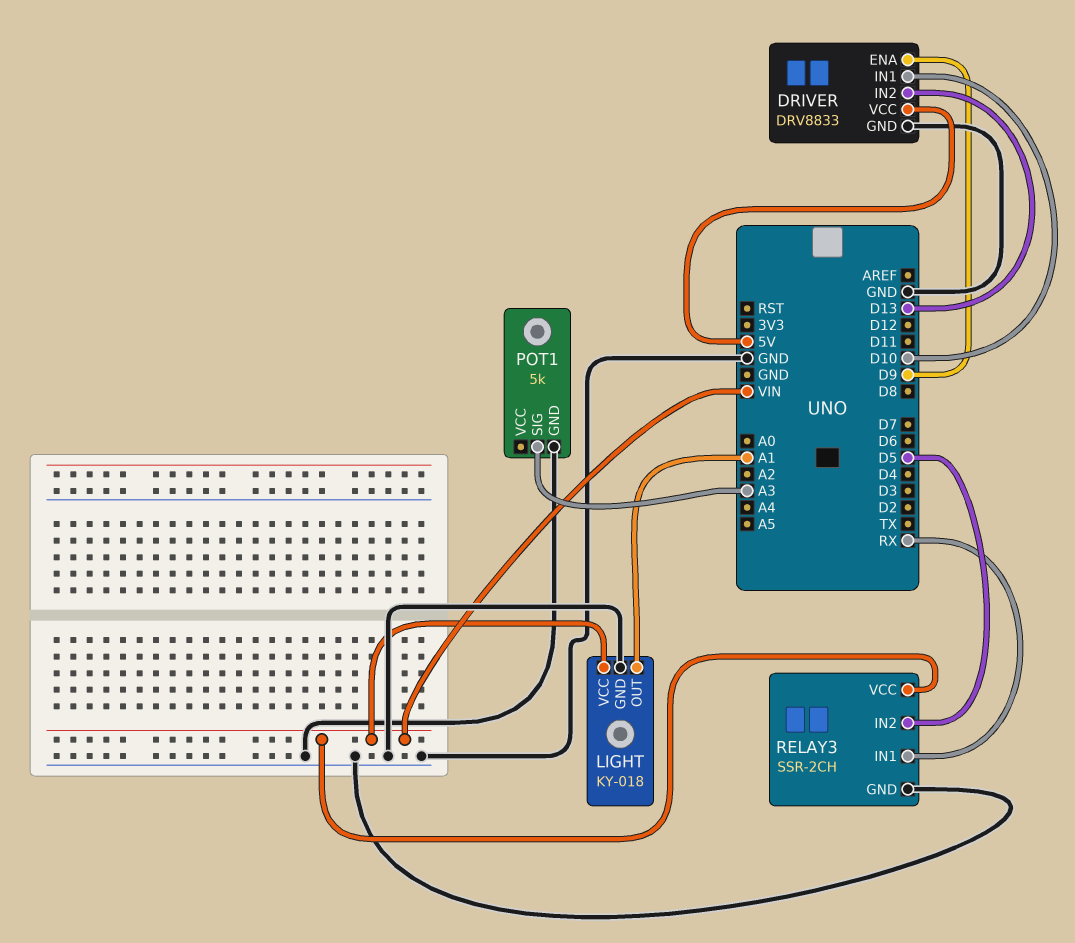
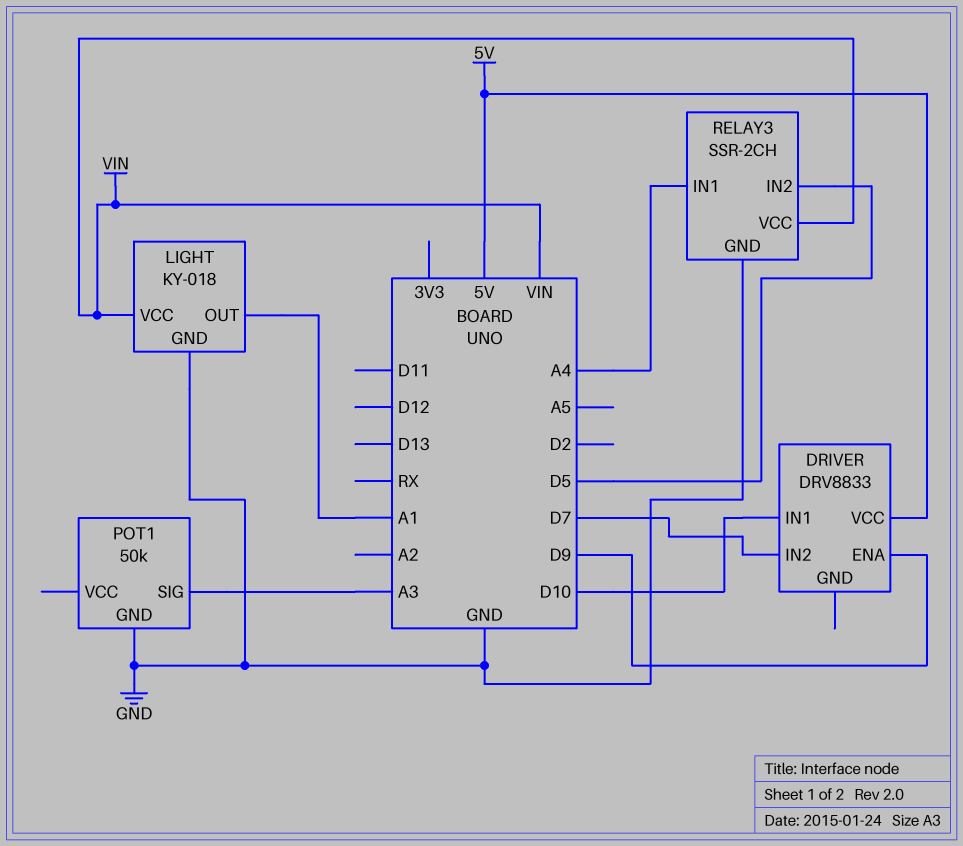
DRIVER pin GND: GND -> none
DRIVER pin IN2: D13 -> D7
POT1: 5k -> 50k
RELAY3 pin IN1: RX -> A4

